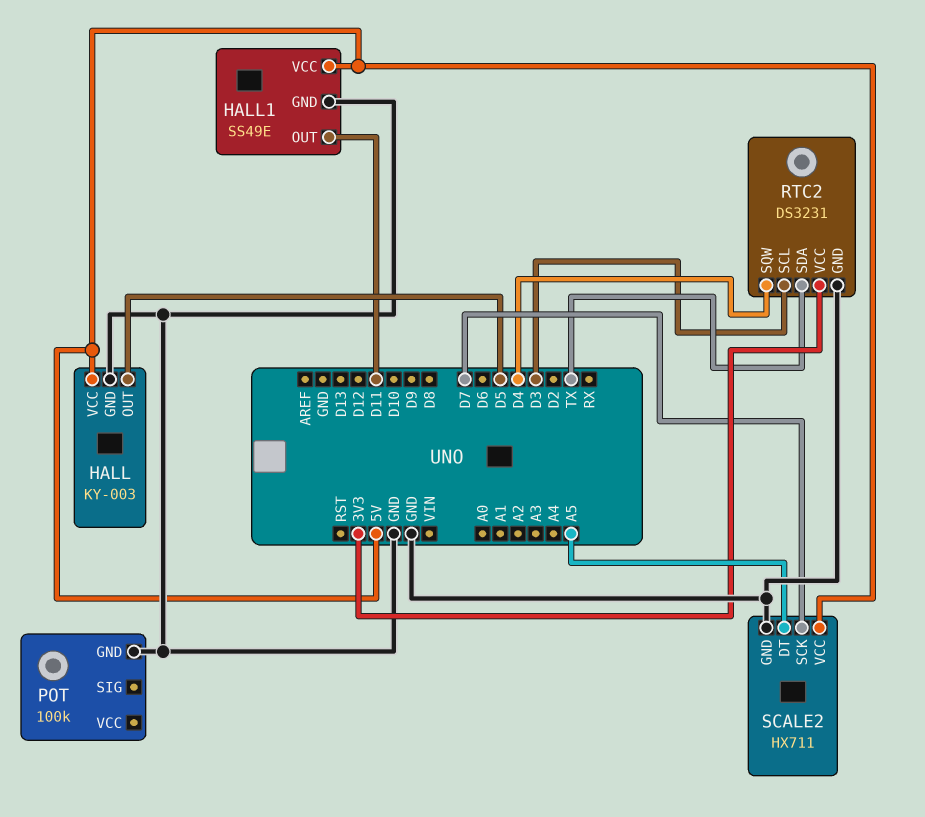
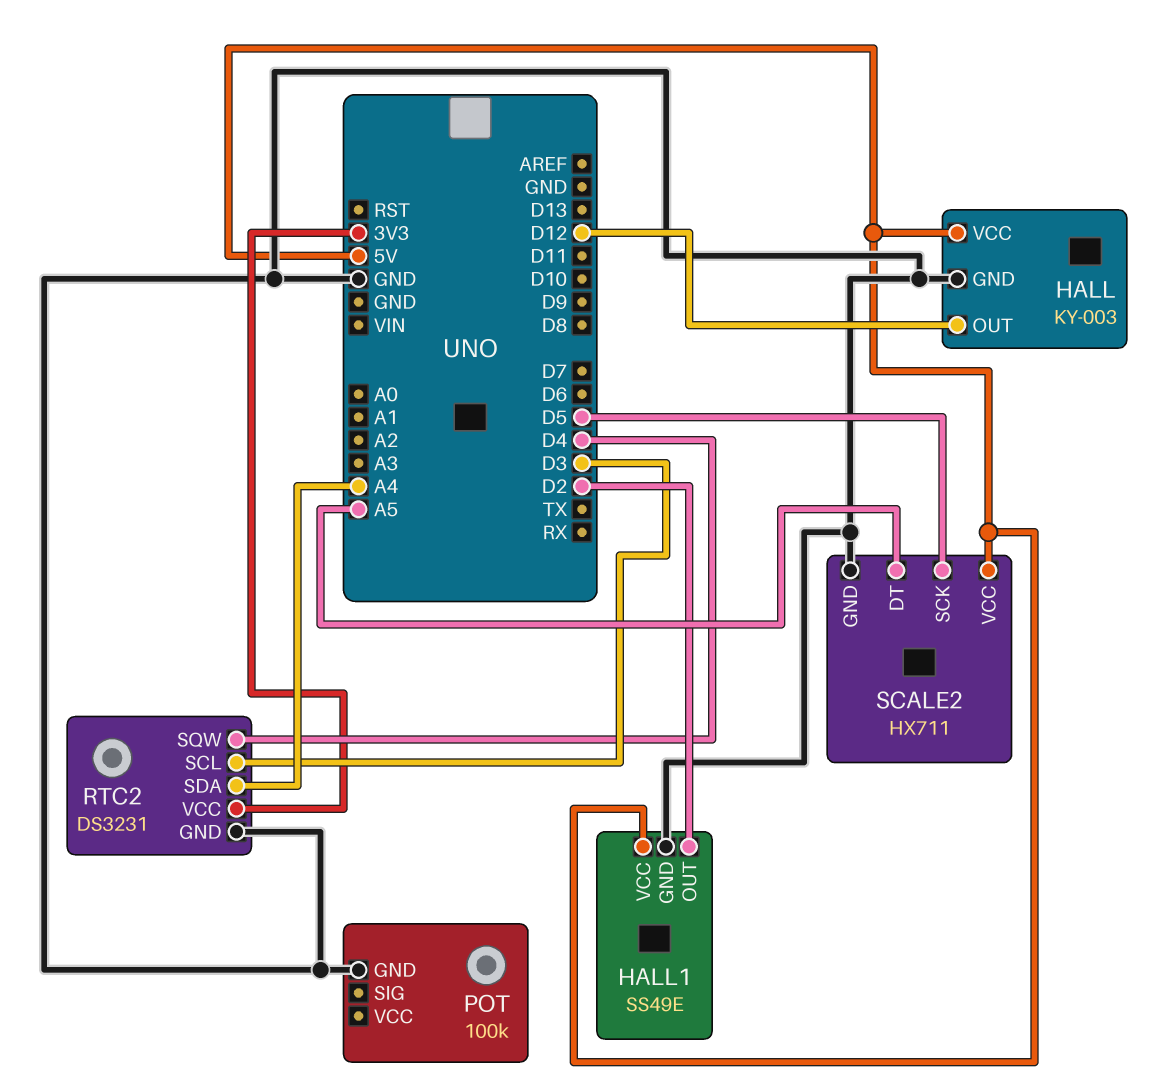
HALL pin OUT: D5 -> D12
HALL1 pin OUT: D11 -> D2
RTC2 pin SDA: TX -> A4
SCALE2 pin SCK: D7 -> D5

